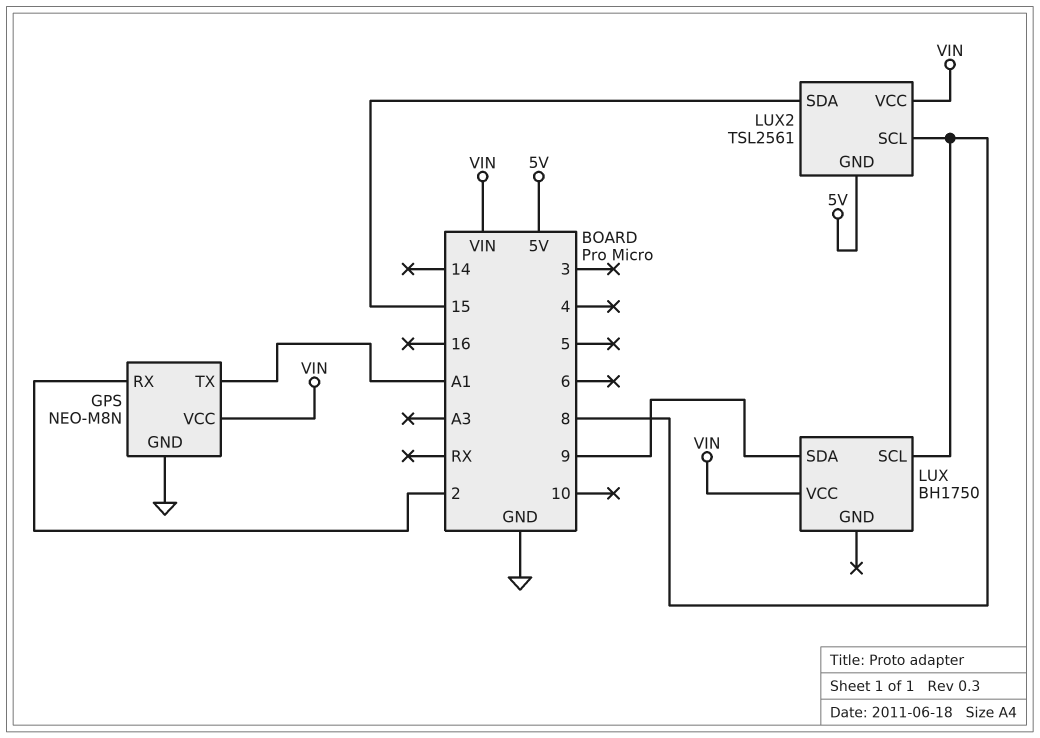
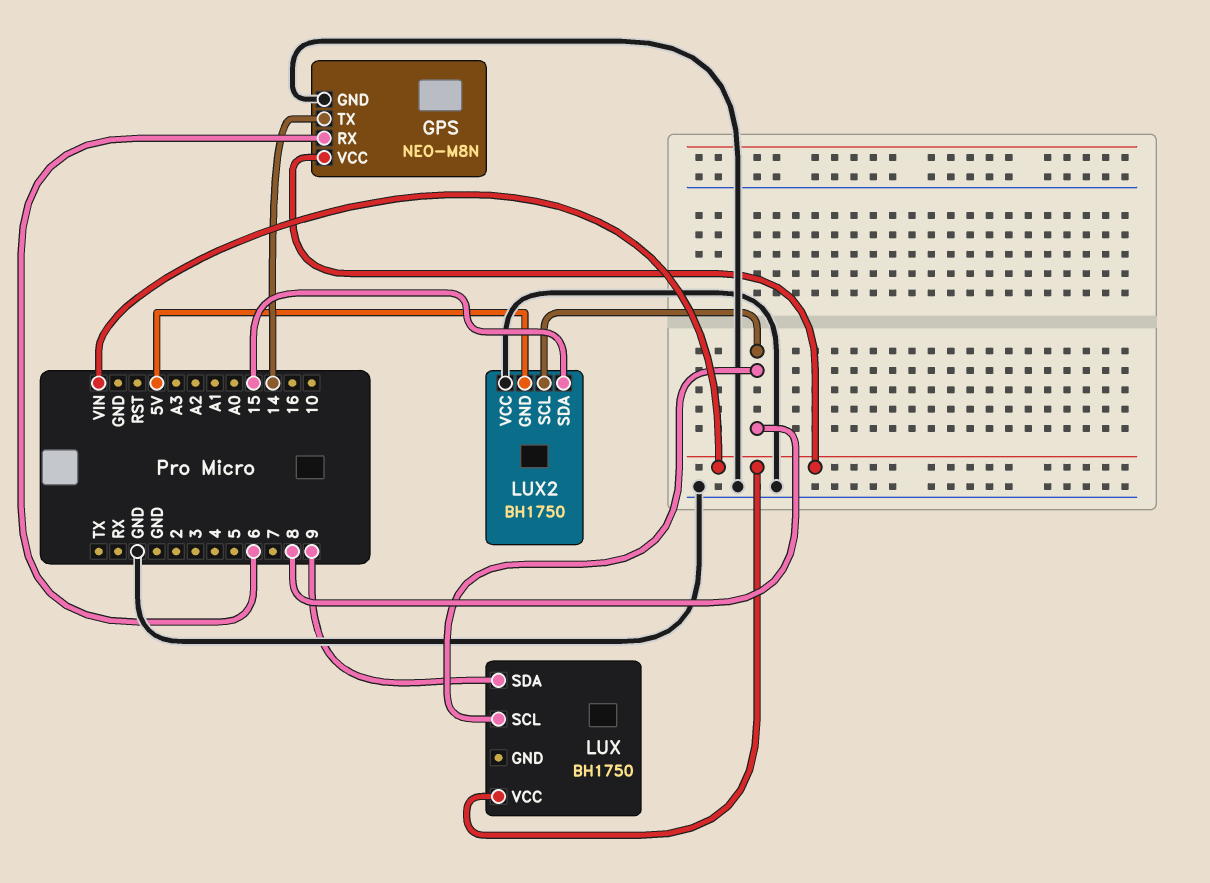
GPS pin RX: 2 -> 6
GPS pin TX: A1 -> 14
LUX2: TSL2561 -> BH1750
LUX2 pin VCC: VIN -> GND

